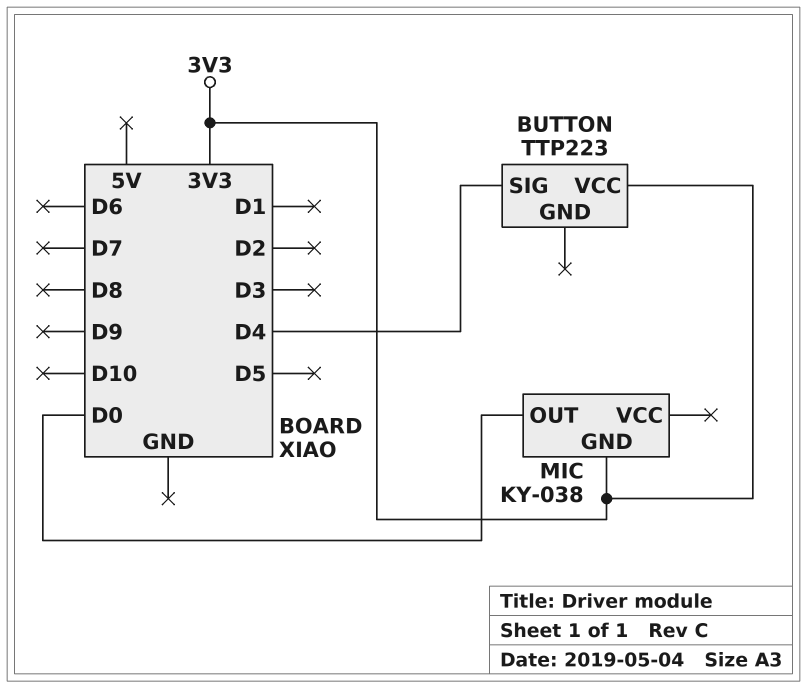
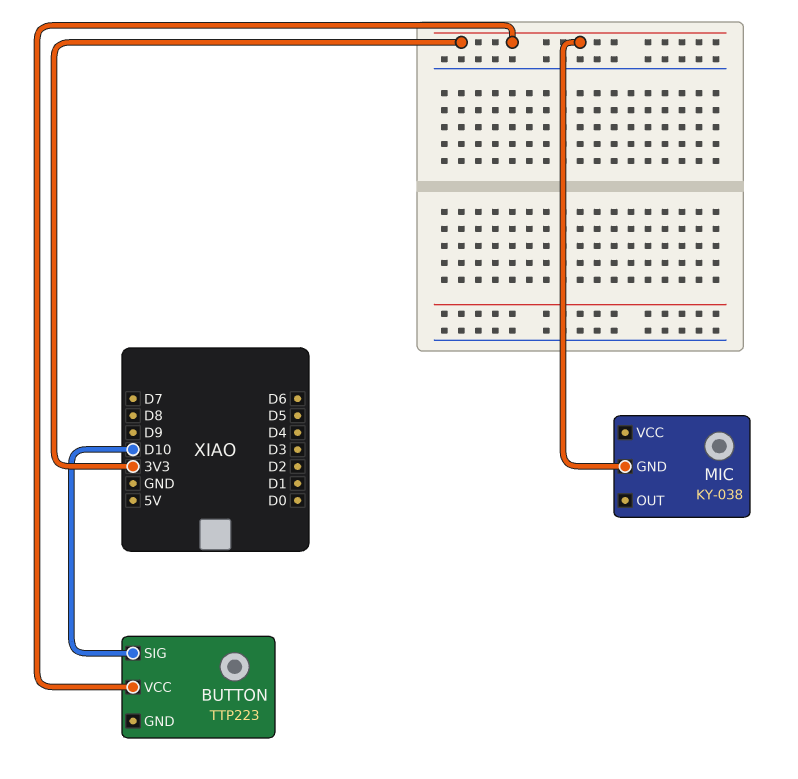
BUTTON pin SIG: D4 -> D10
MIC pin OUT: D0 -> none

